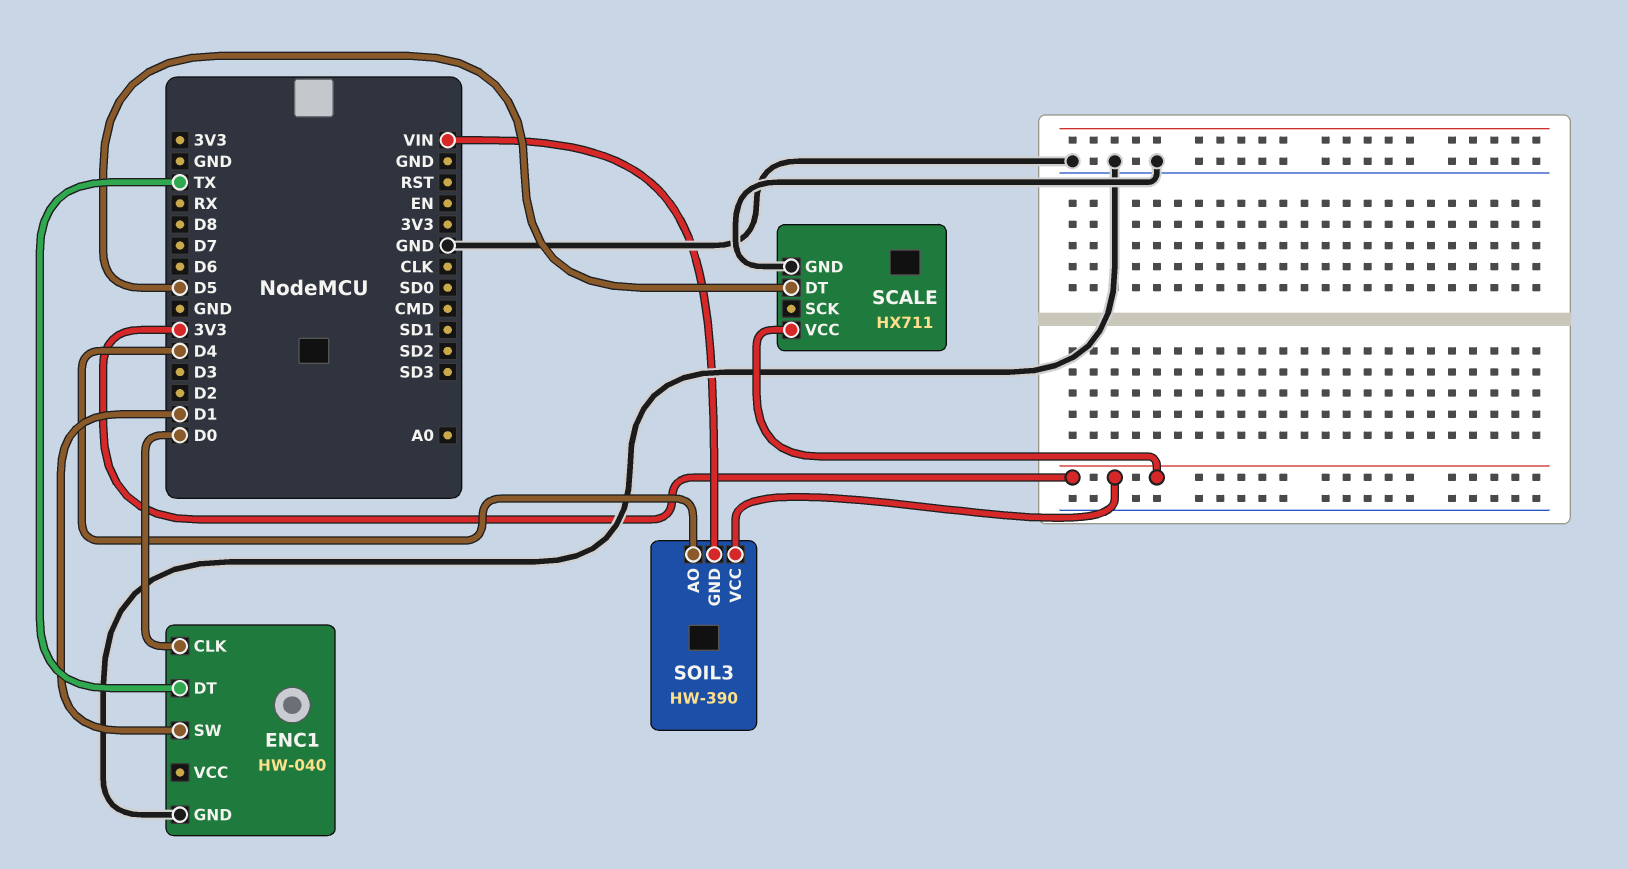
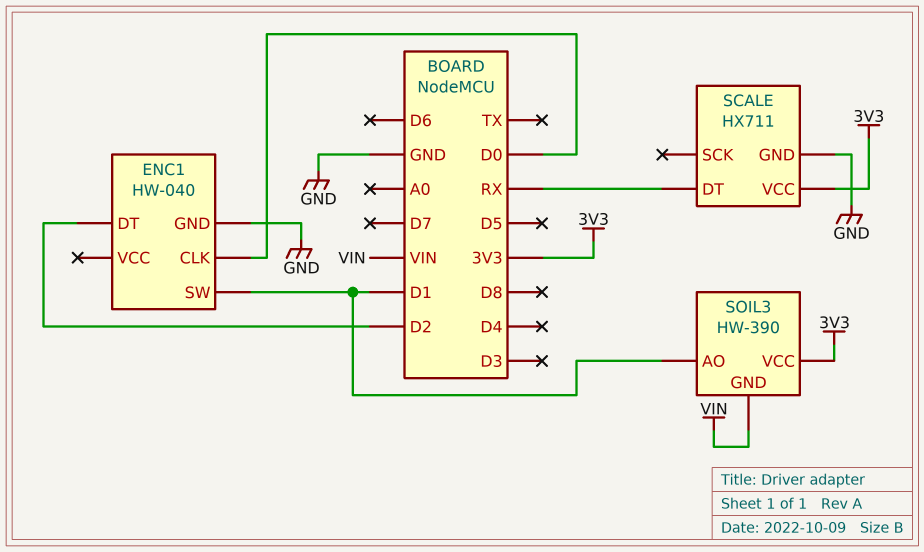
ENC1 pin DT: TX -> D2
SCALE pin DT: D5 -> RX
SOIL3 pin AO: D4 -> D1

